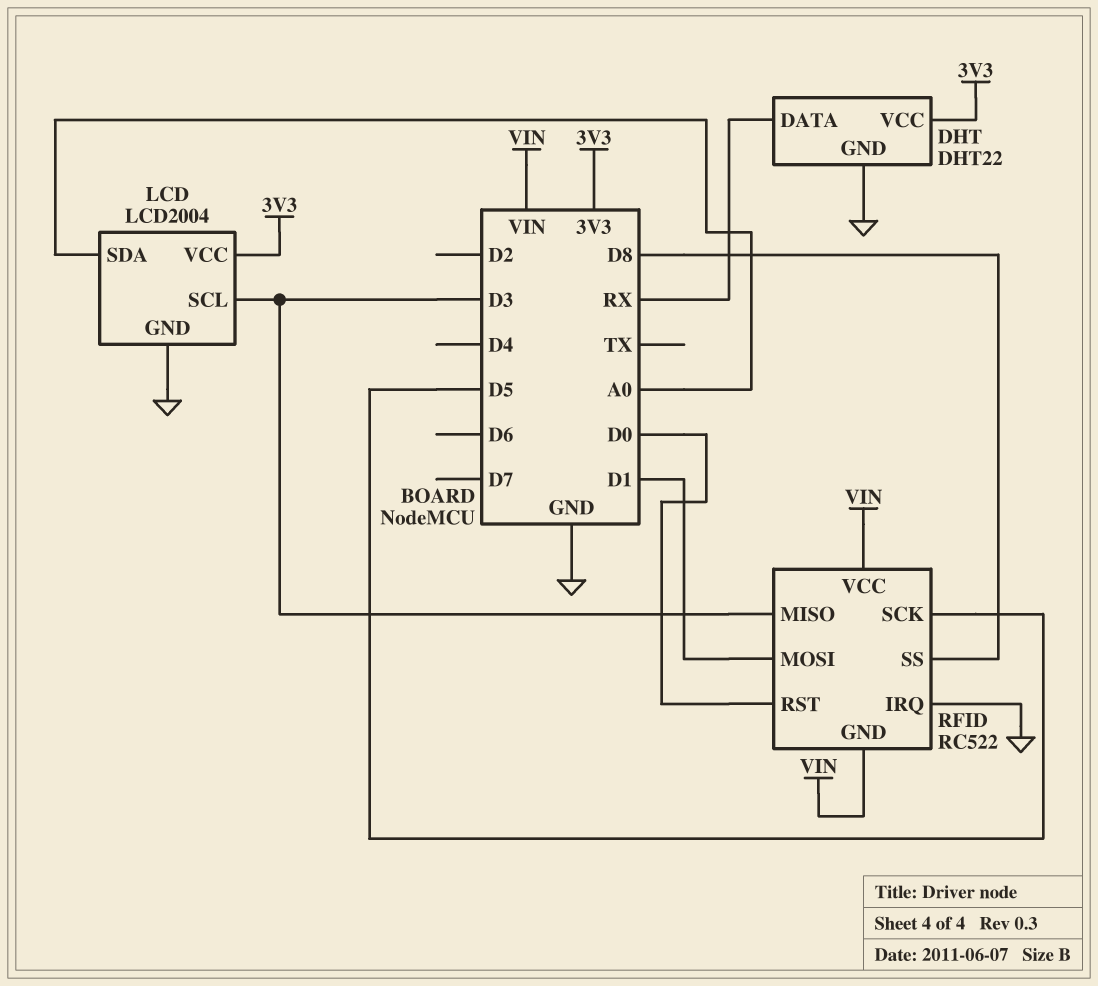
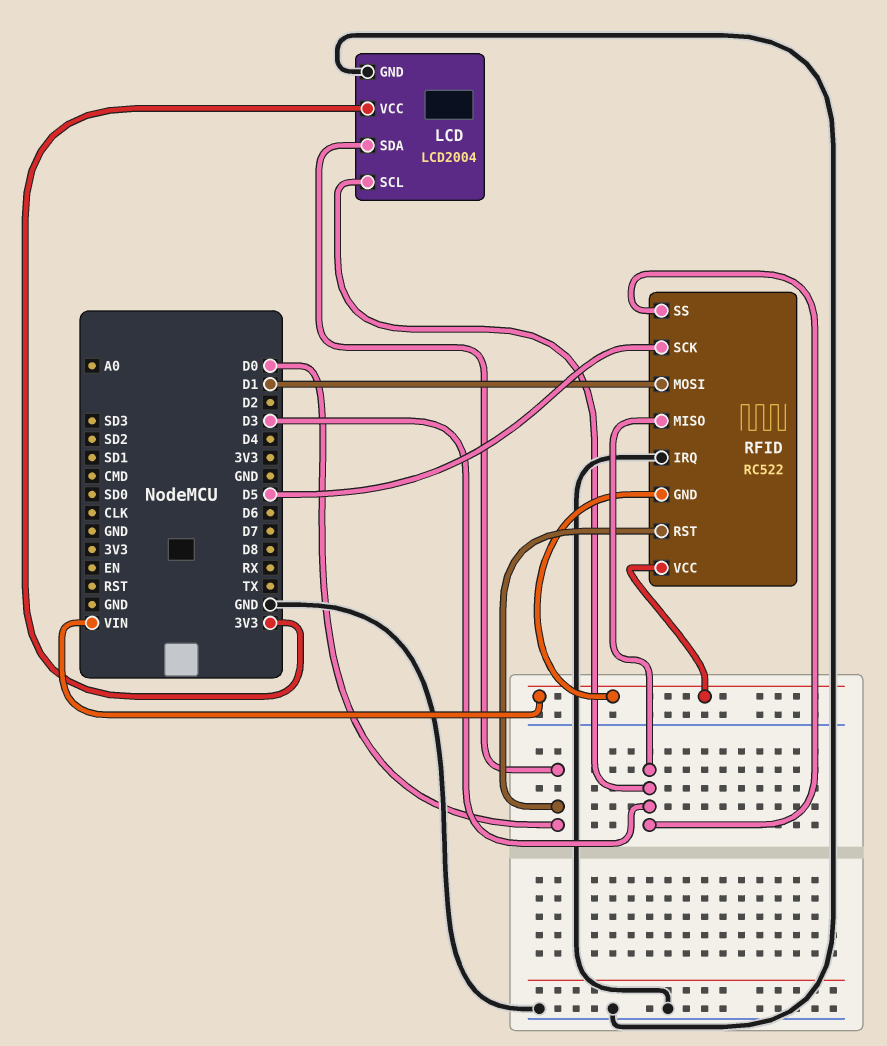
DHT: DHT22 -> none
DHT pin DATA: RX -> none
DHT pin GND: GND -> none
DHT pin VCC: 3V3 -> none
LCD pin SDA: A0 -> D0
RFID pin SS: D8 -> D3

